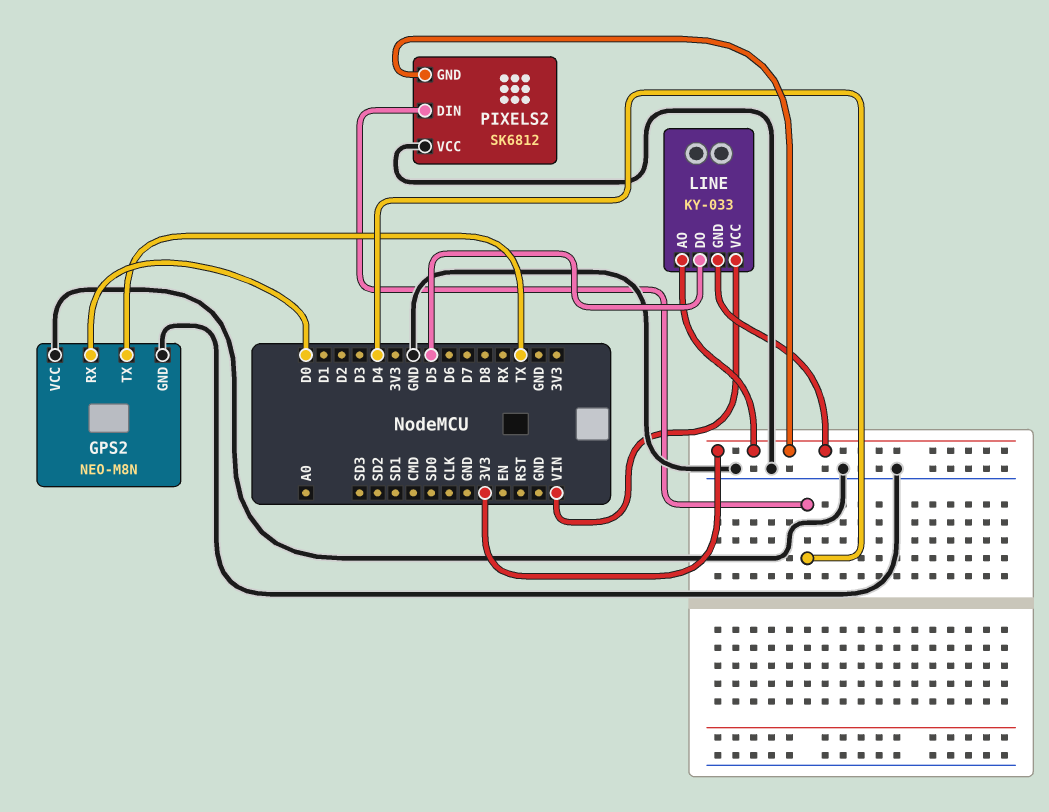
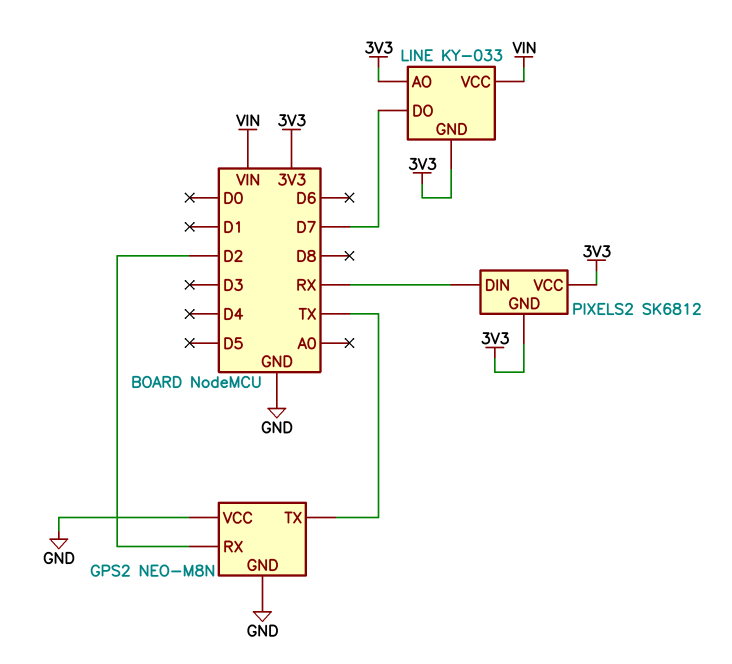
GPS2 pin RX: D0 -> D2
LINE pin DO: D5 -> D7
PIXELS2 pin DIN: D4 -> RX
PIXELS2 pin VCC: GND -> 3V3

